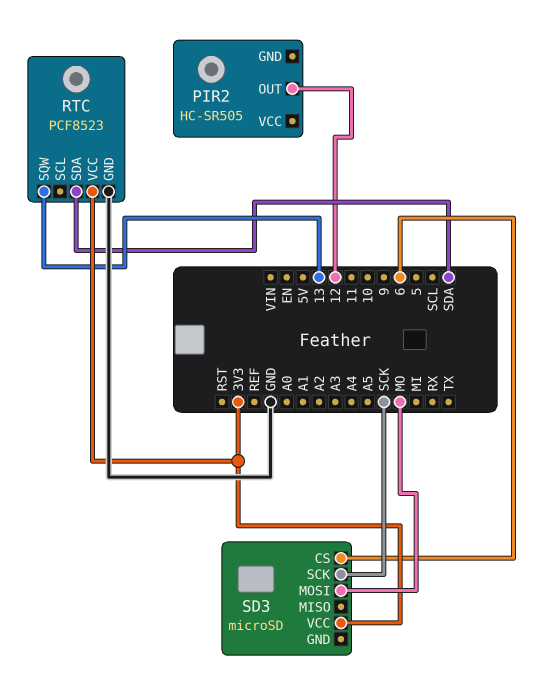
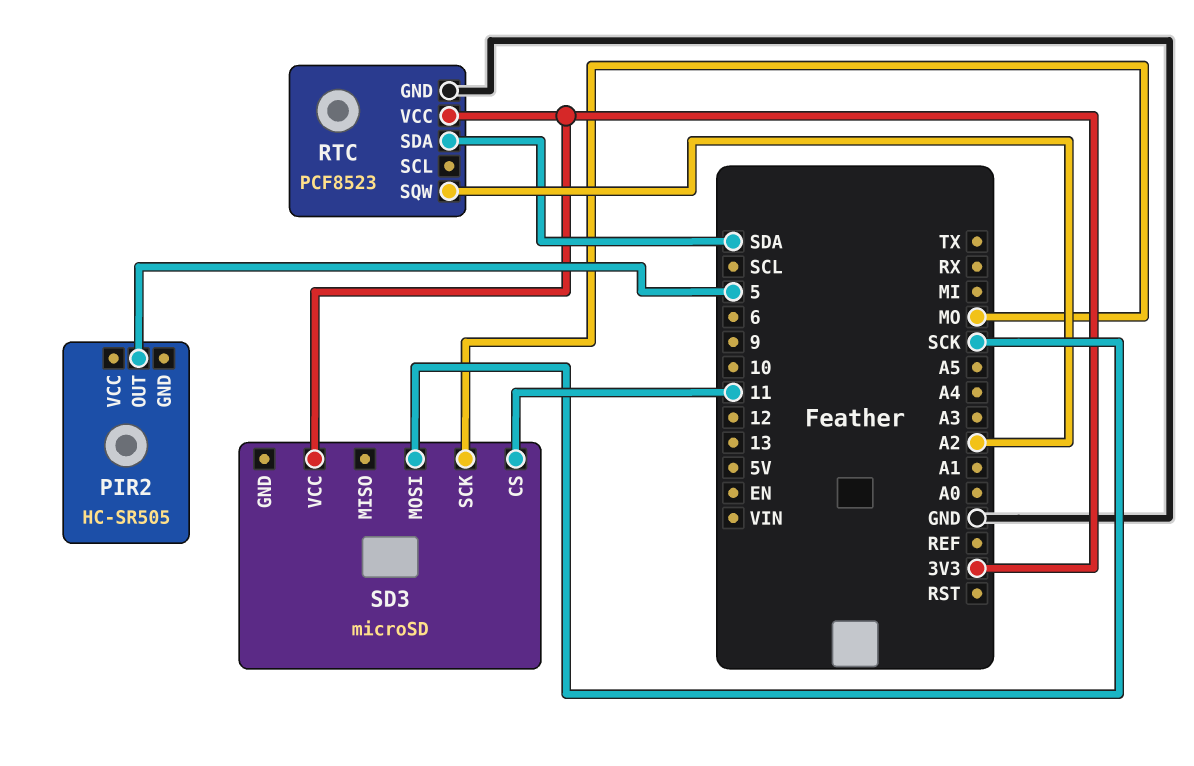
PIR2 pin OUT: 12 -> 5
RTC pin SQW: 13 -> A2
SD3 pin CS: 6 -> 11
SD3 pin MOSI: MO -> SCK
SD3 pin SCK: SCK -> MO

